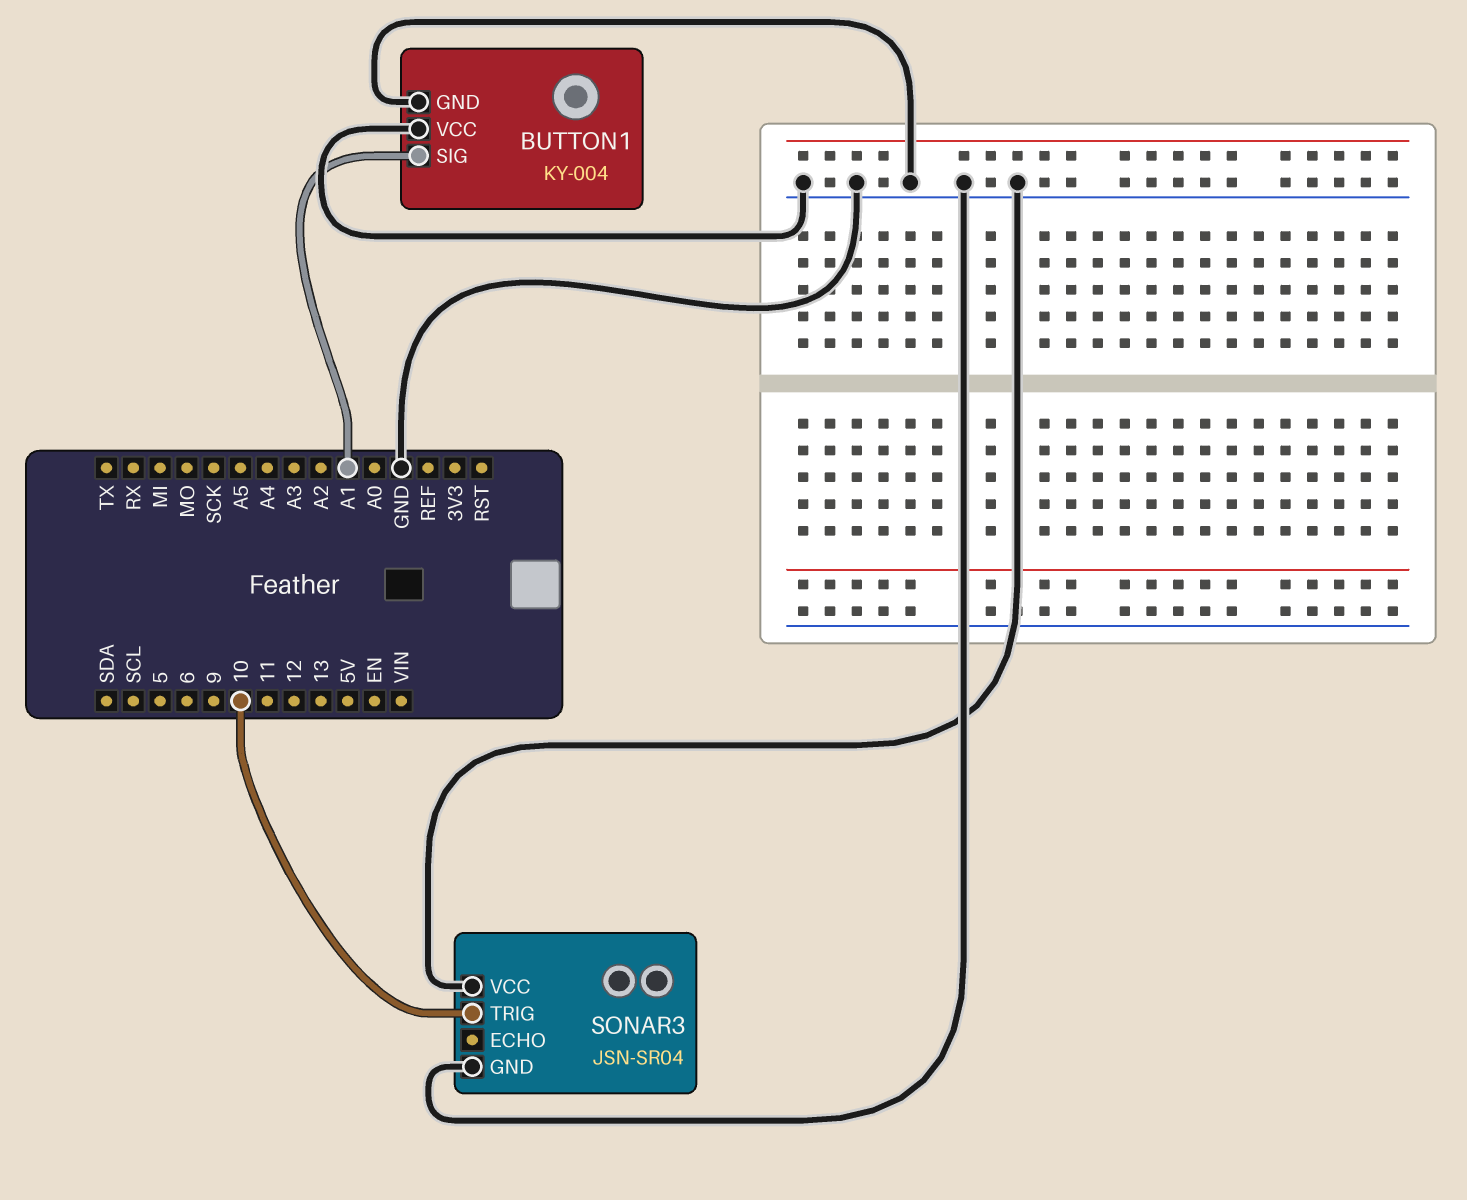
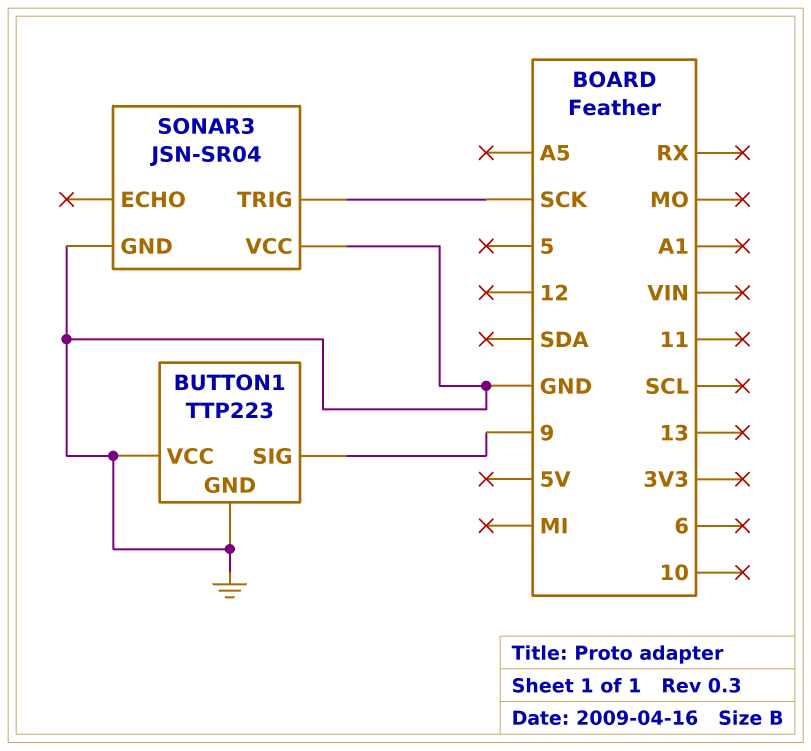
BUTTON1: KY-004 -> TTP223
BUTTON1 pin SIG: A1 -> 9
SONAR3 pin TRIG: 10 -> SCK

